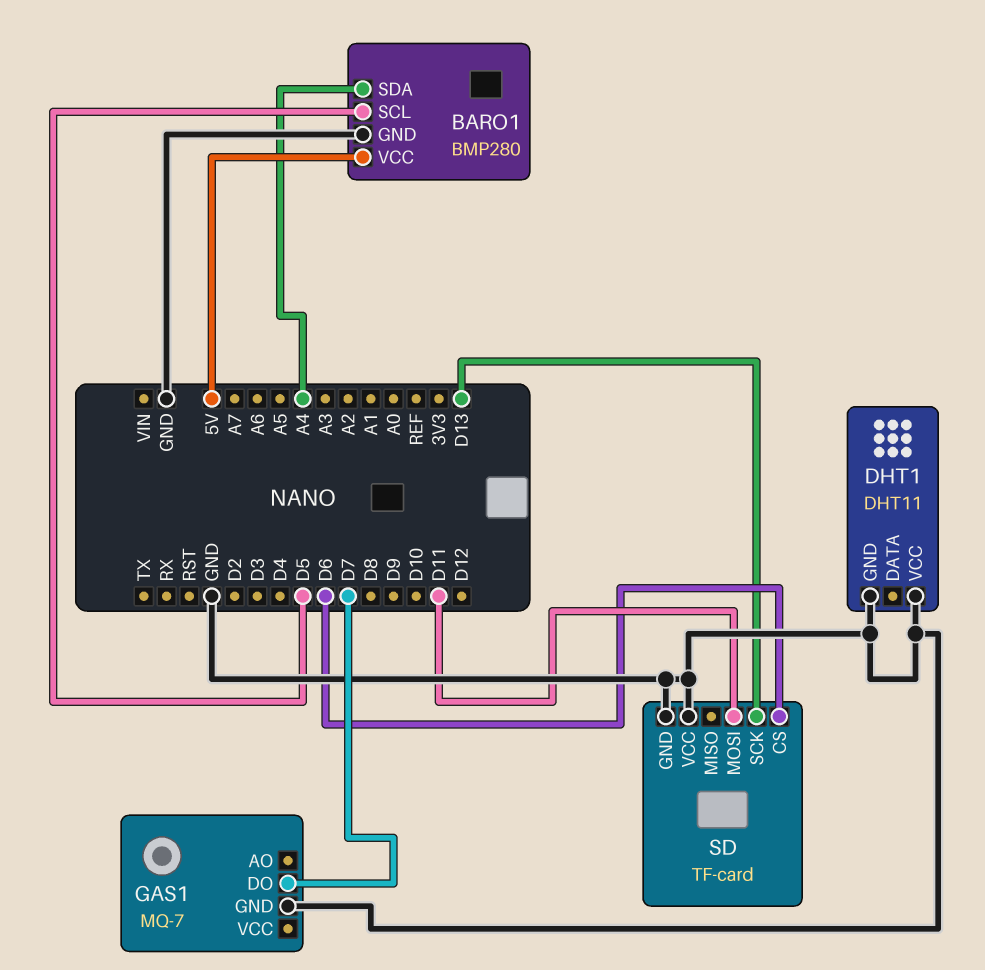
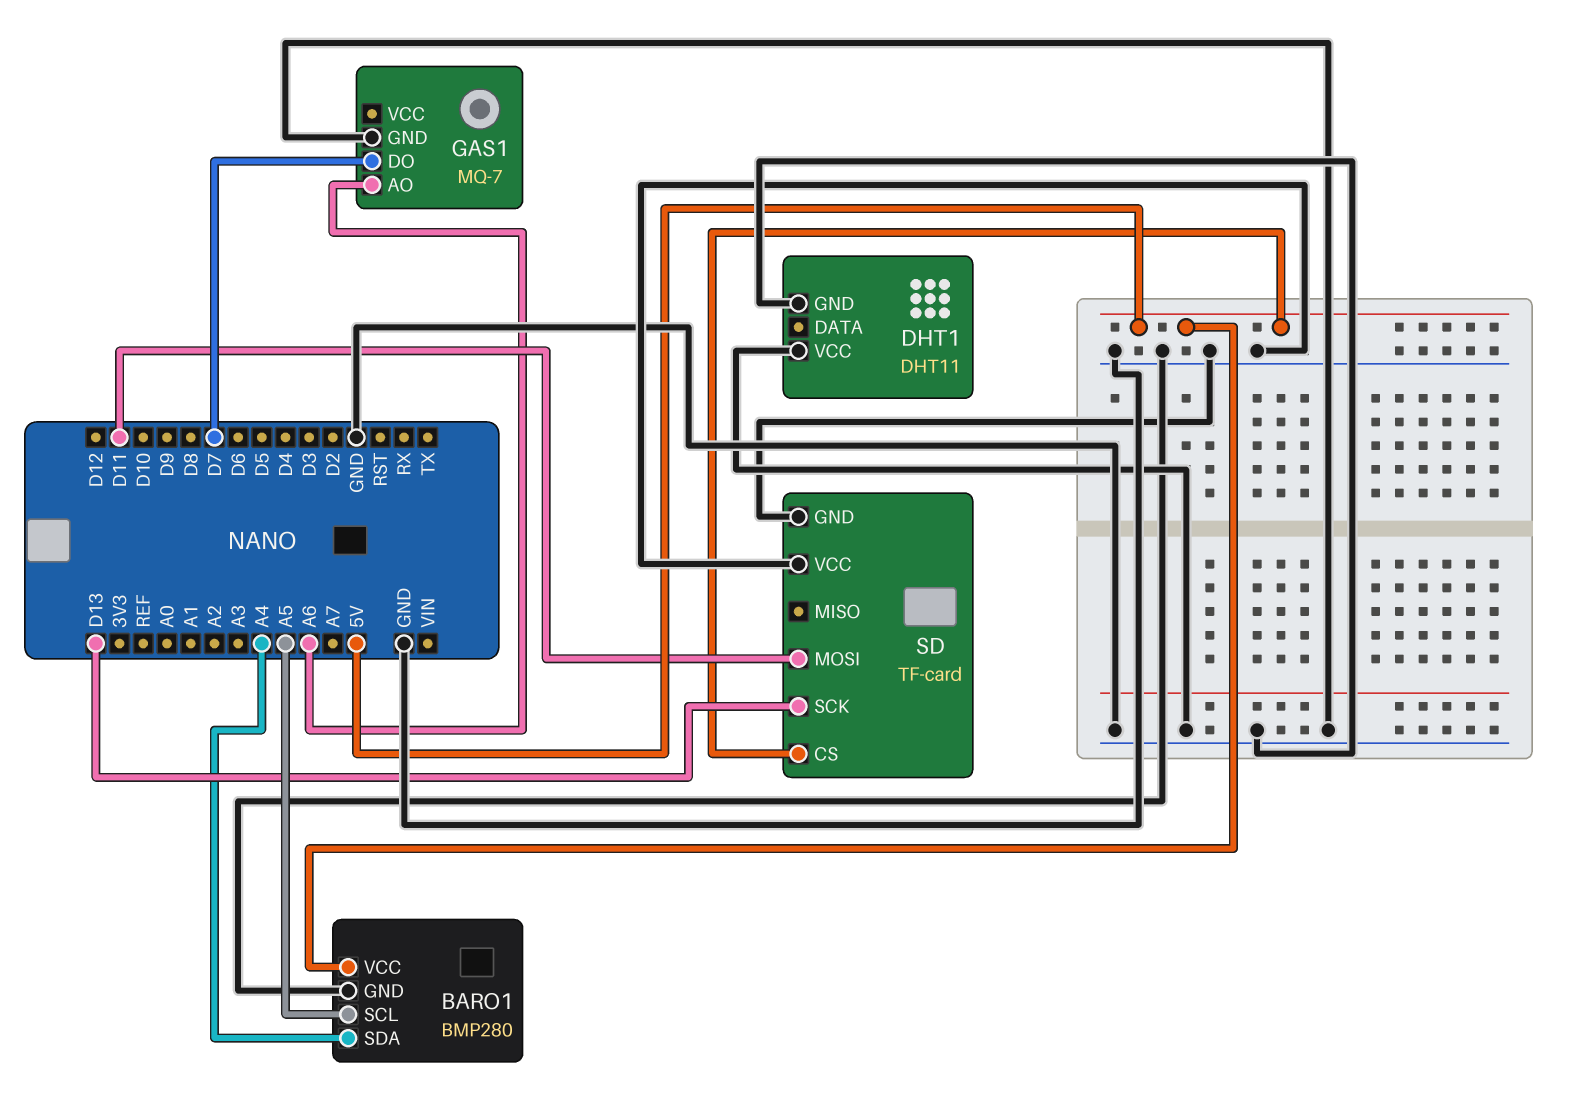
BARO1 pin SCL: D5 -> A5
GAS1 pin AO: none -> A6
SD pin CS: D6 -> 5V

